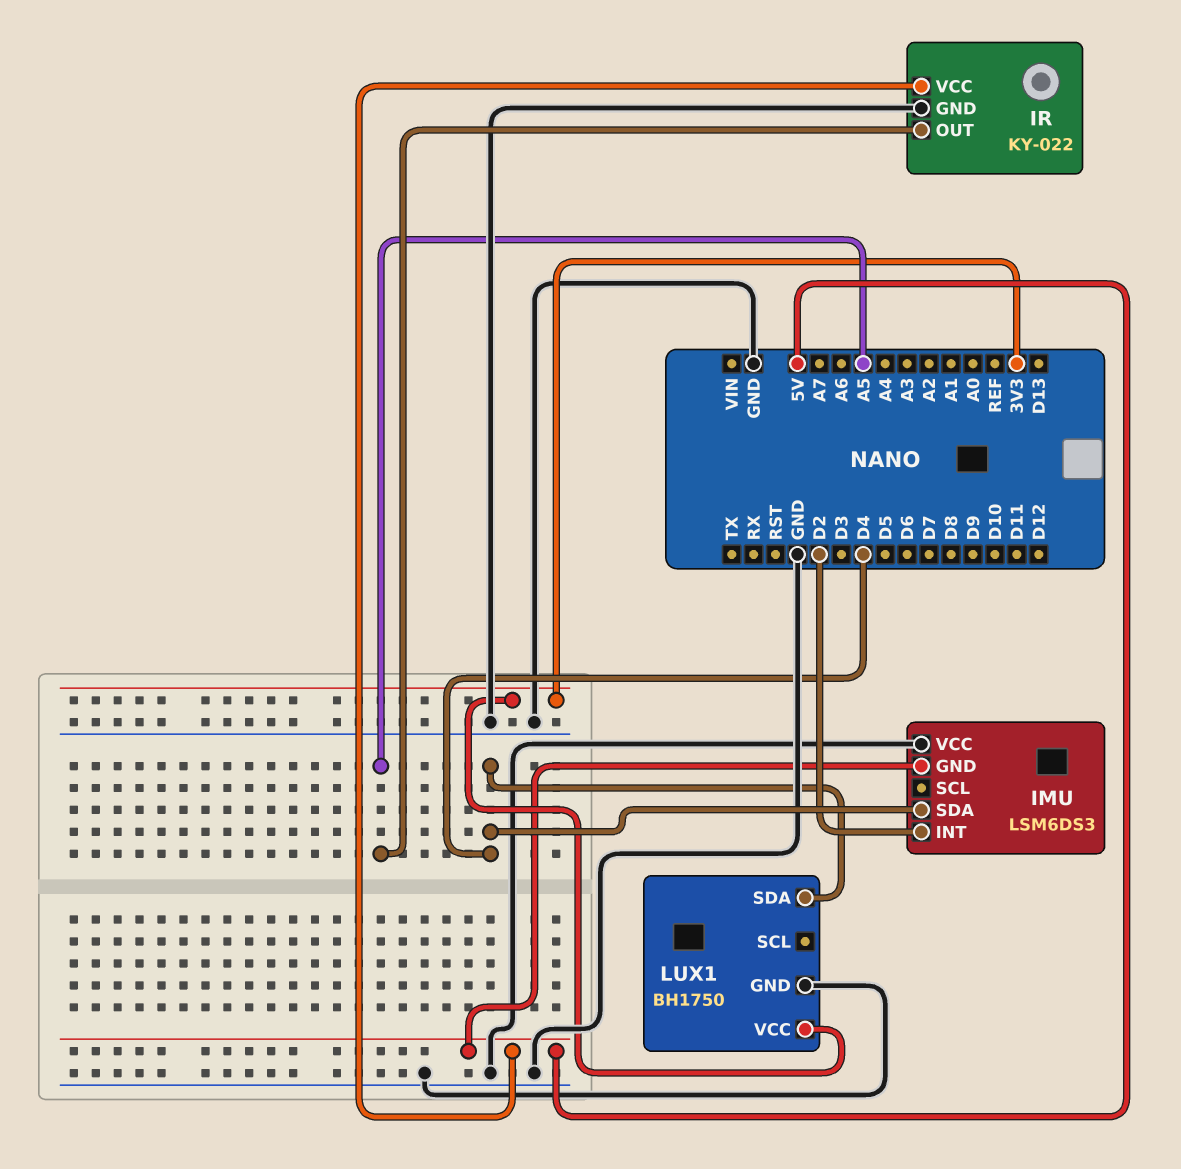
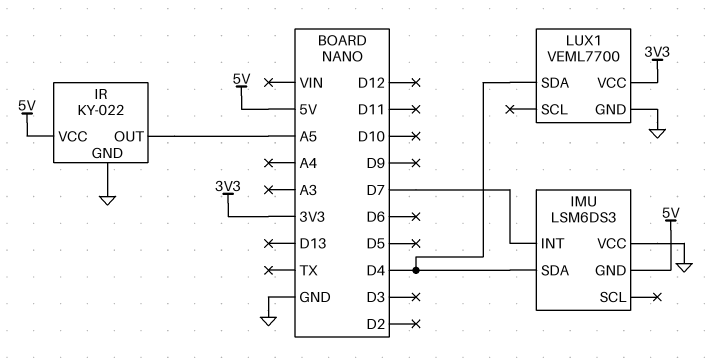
IMU pin INT: D2 -> D7
LUX1: BH1750 -> VEML7700

